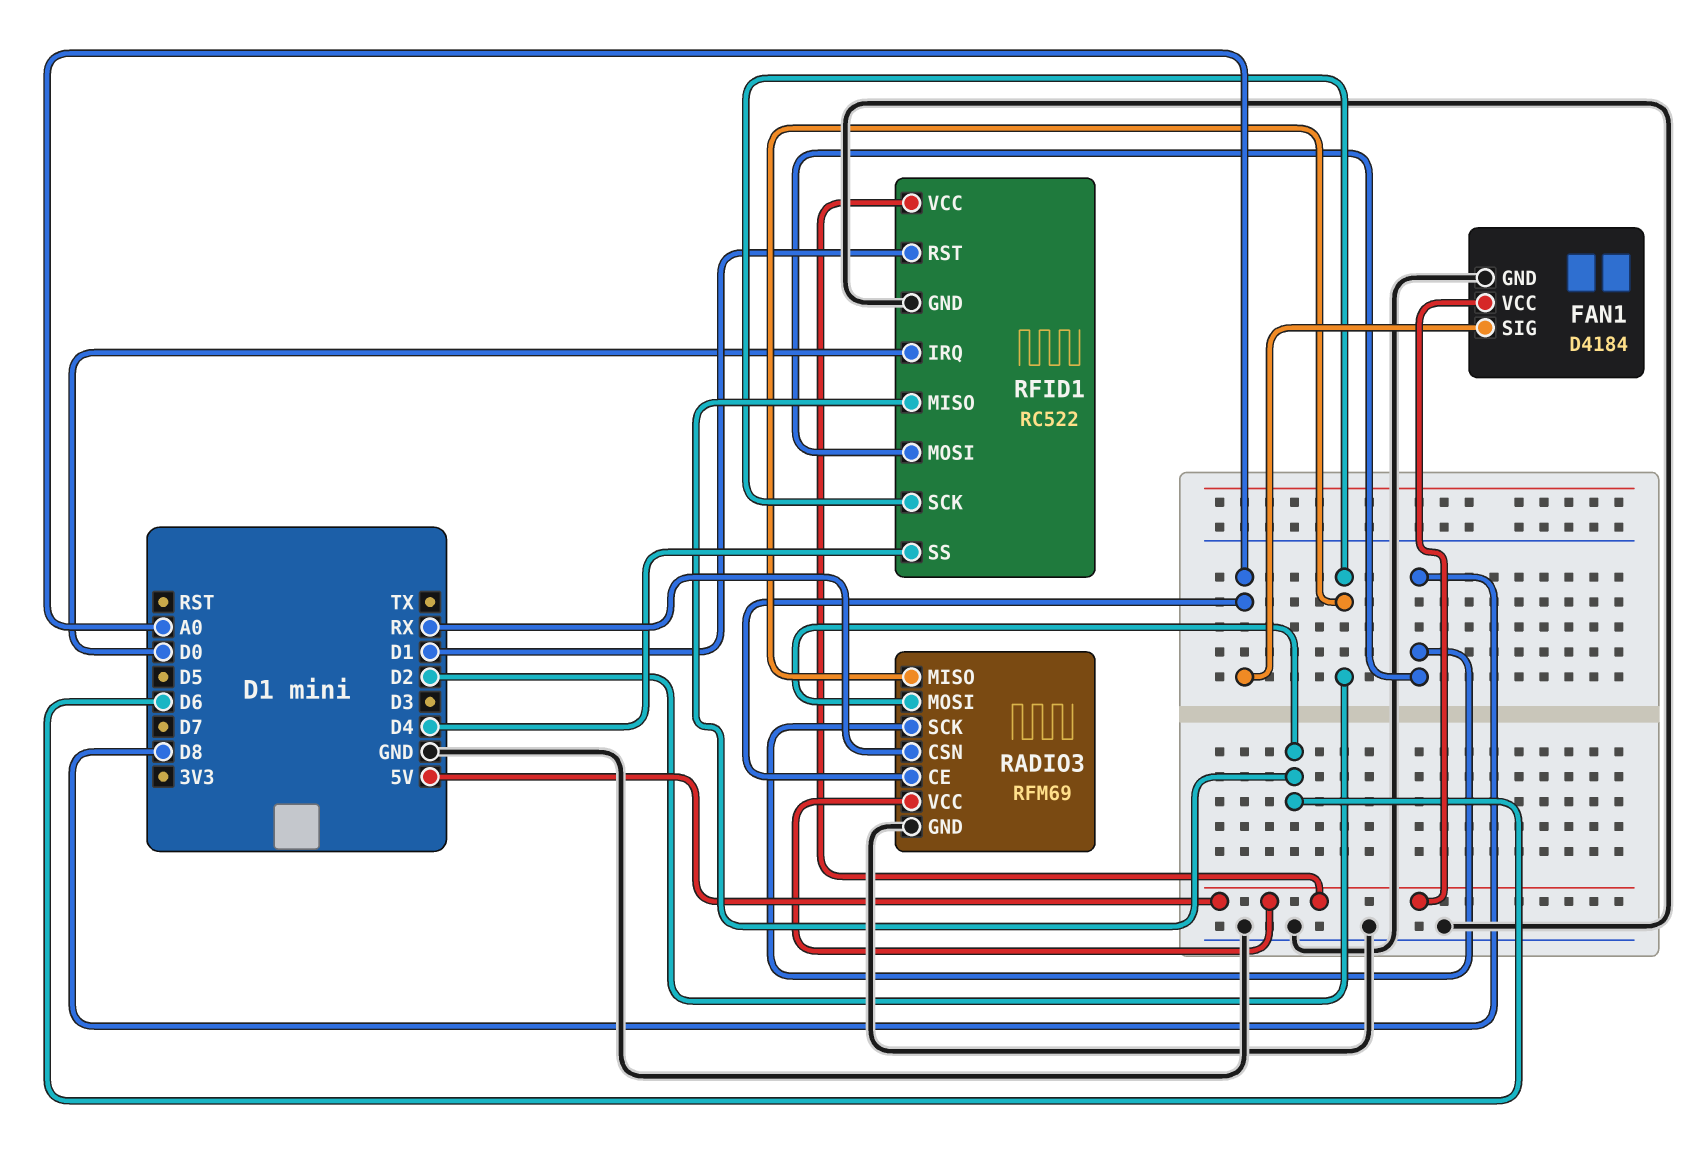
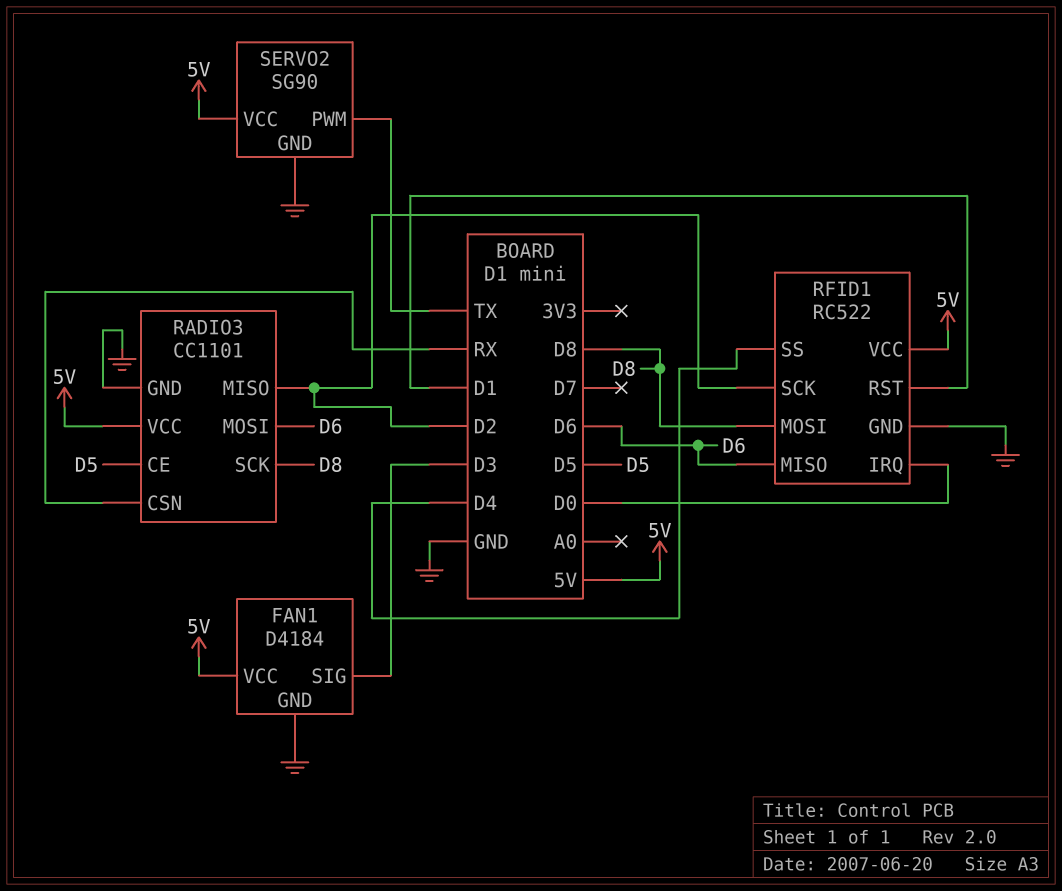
FAN1 pin SIG: A0 -> D3
RADIO3: RFM69 -> CC1101
RADIO3 pin CE: A0 -> D5
SERVO2: none -> SG90
SERVO2 pin GND: none -> GND
SERVO2 pin PWM: none -> TX
SERVO2 pin VCC: none -> 5V

